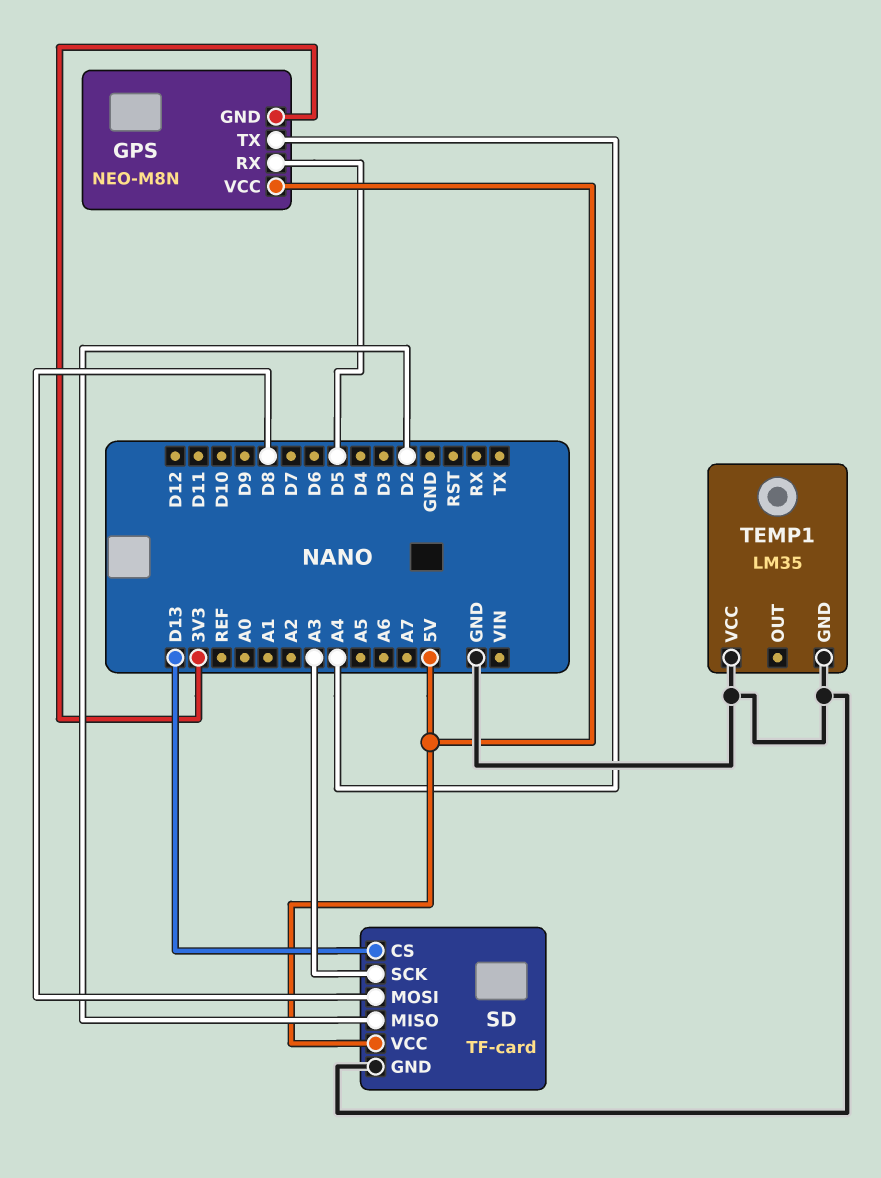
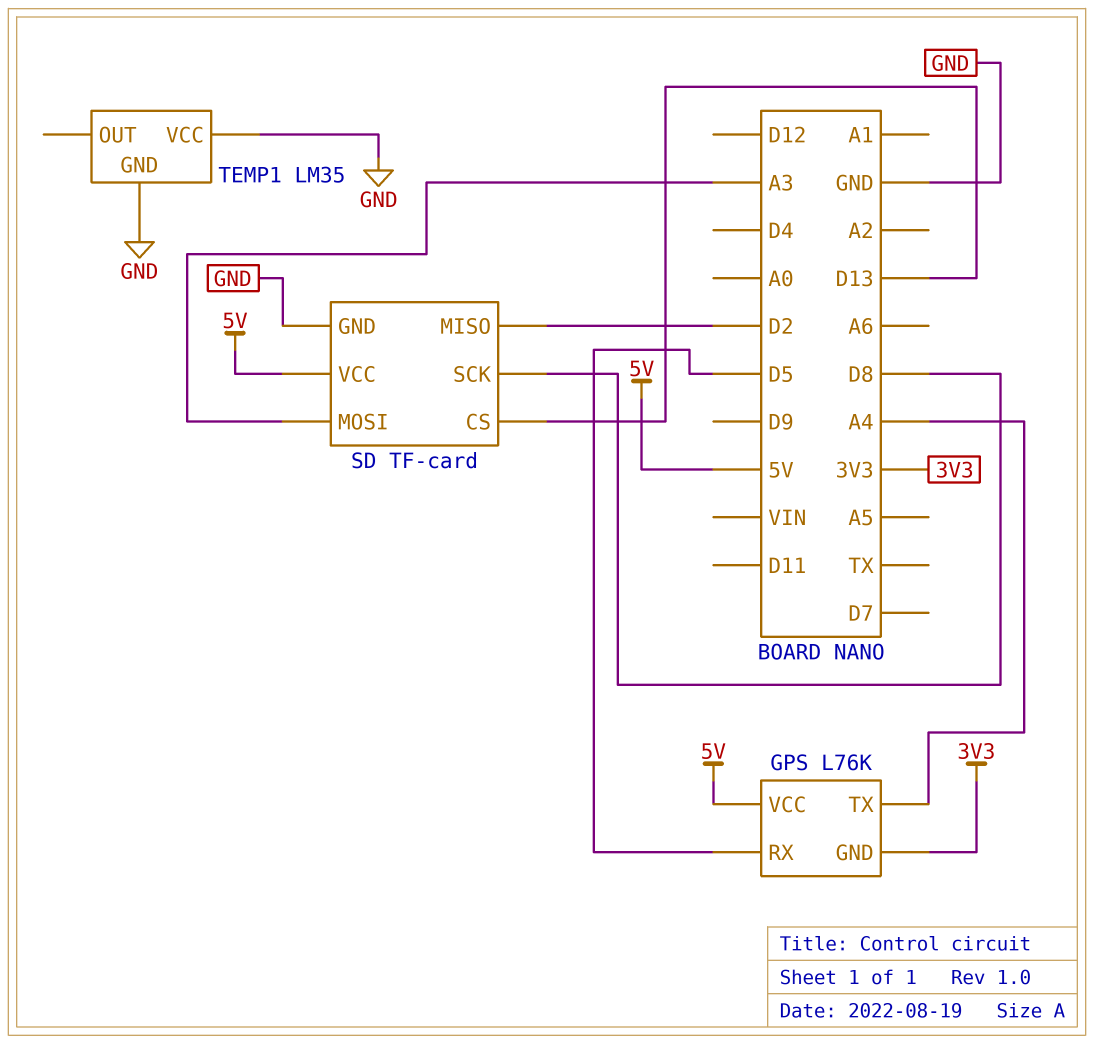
GPS: NEO-M8N -> L76K
SD pin MOSI: D8 -> A3
SD pin SCK: A3 -> D8

